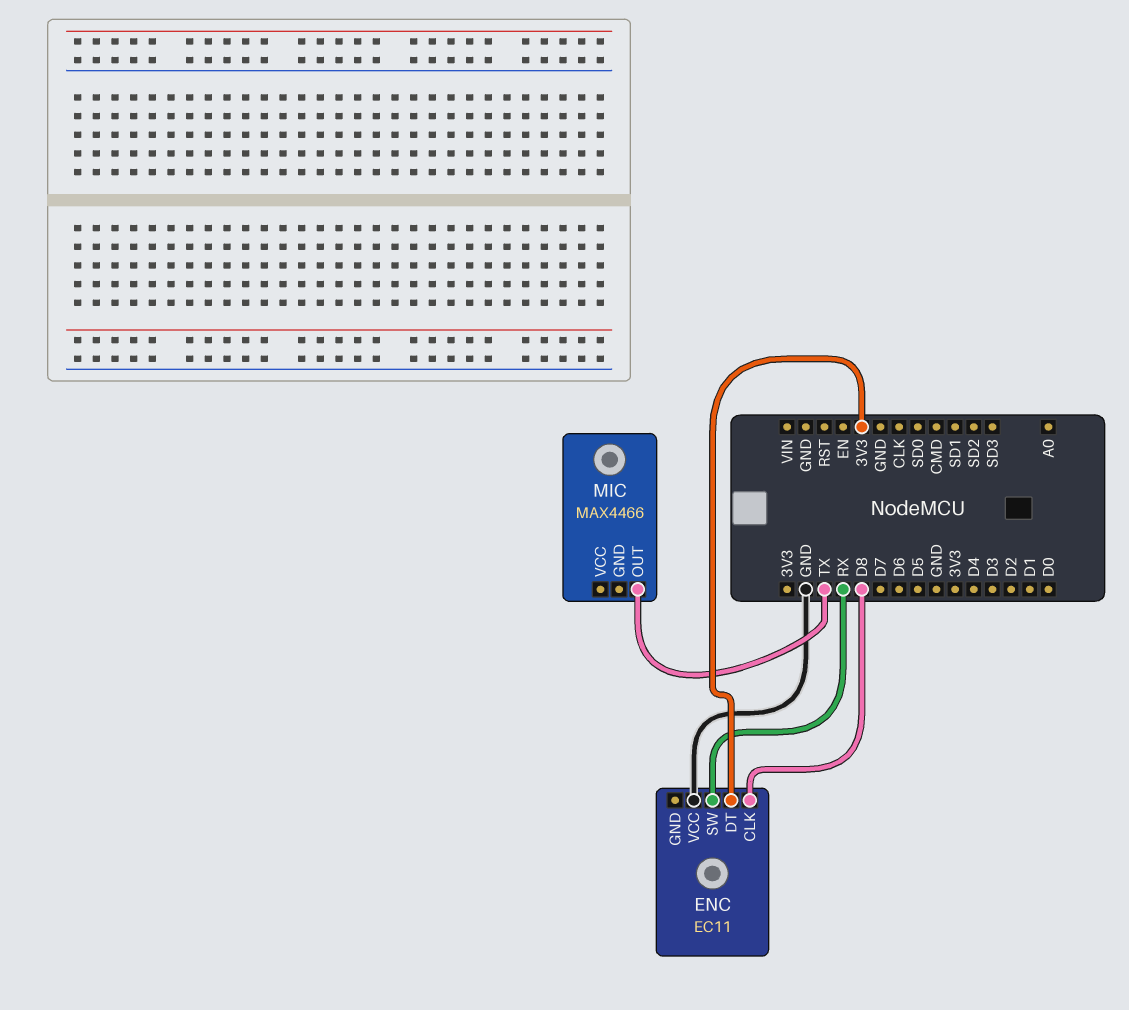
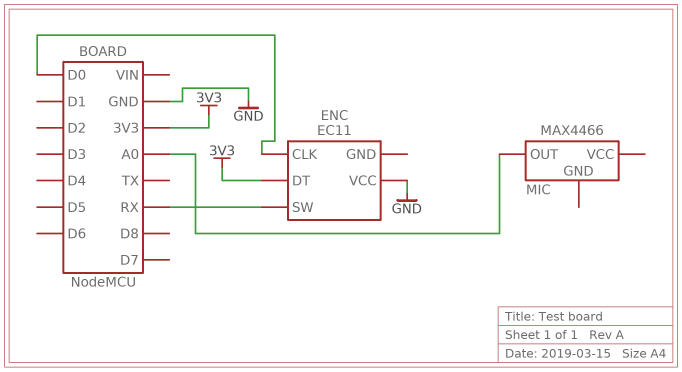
ENC pin CLK: D8 -> D0
MIC pin OUT: TX -> A0

